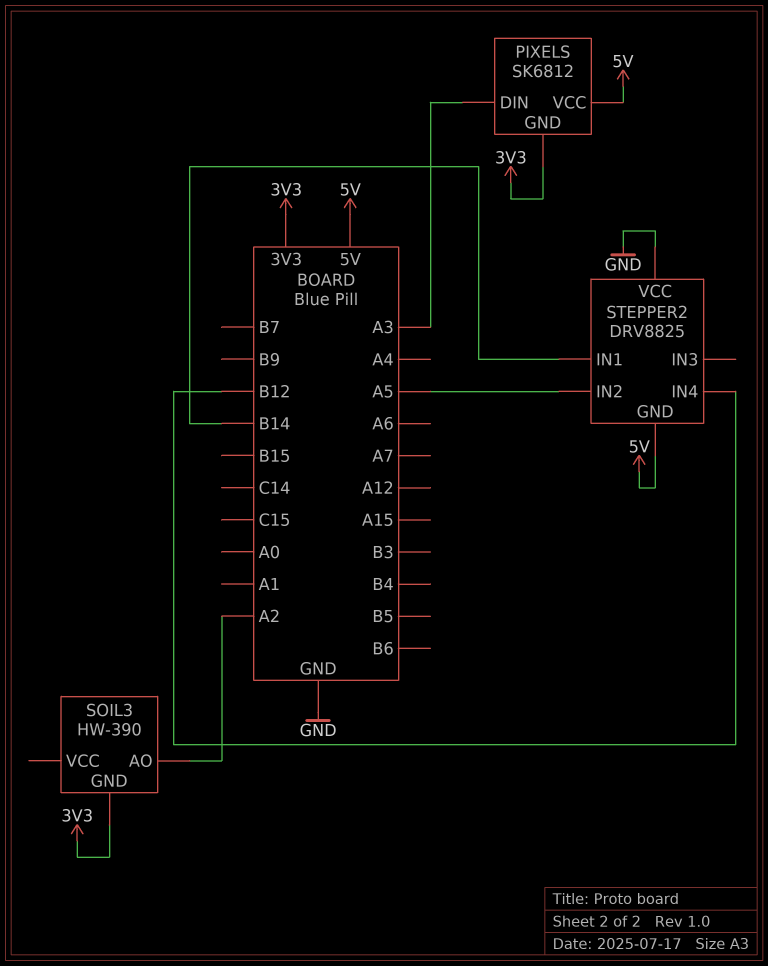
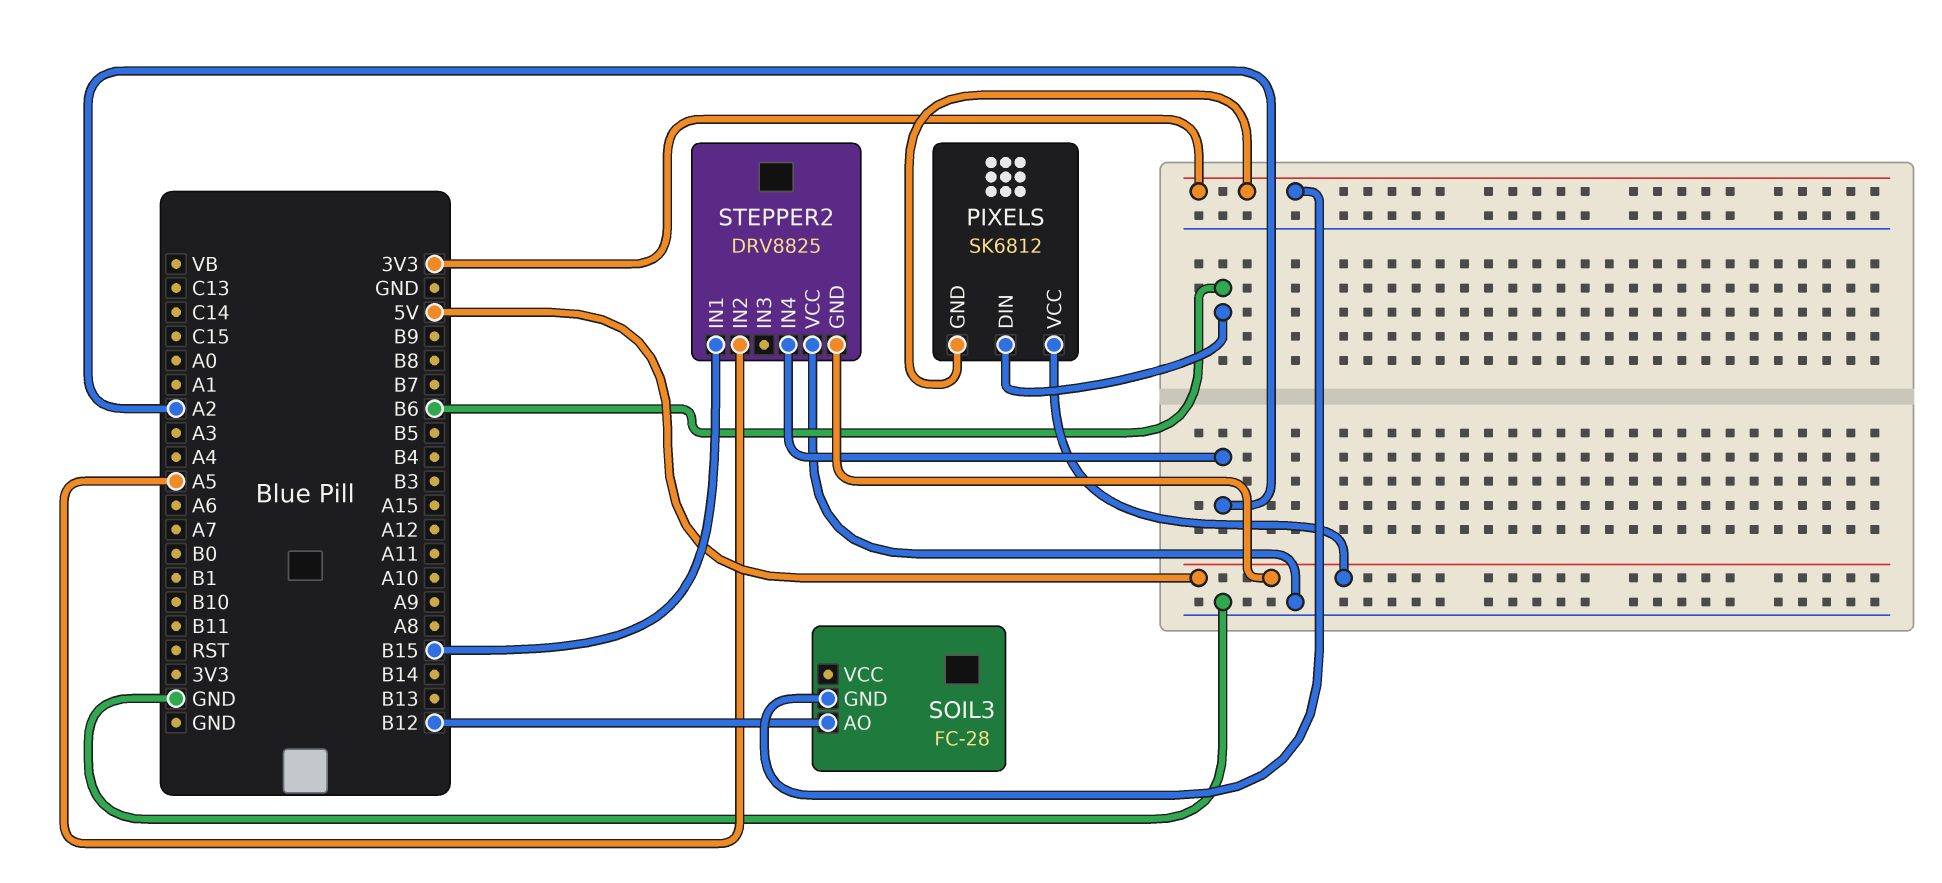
PIXELS pin DIN: A3 -> B6
SOIL3: HW-390 -> FC-28
SOIL3 pin AO: A2 -> B12
STEPPER2 pin IN1: B14 -> B15
STEPPER2 pin IN4: B12 -> A2

